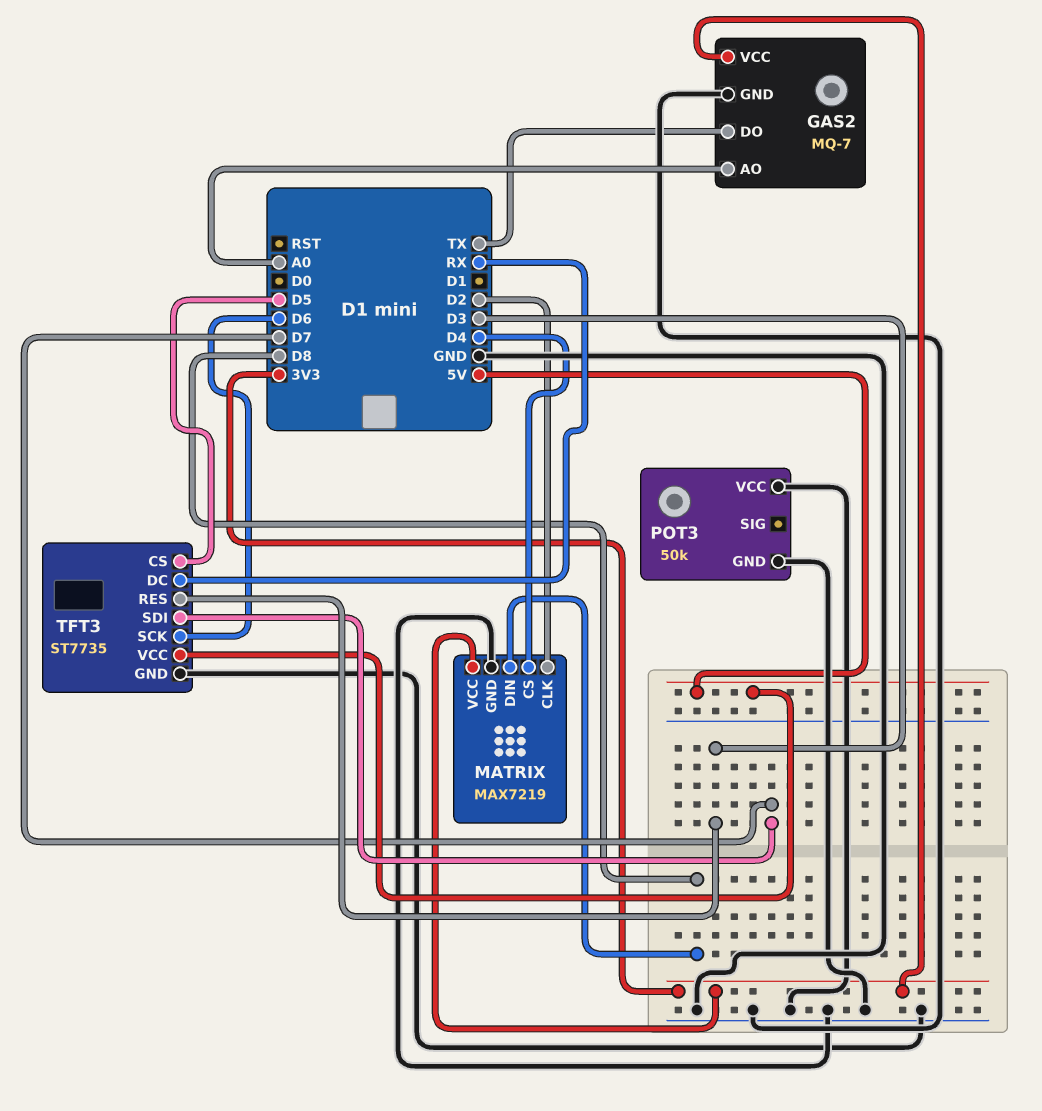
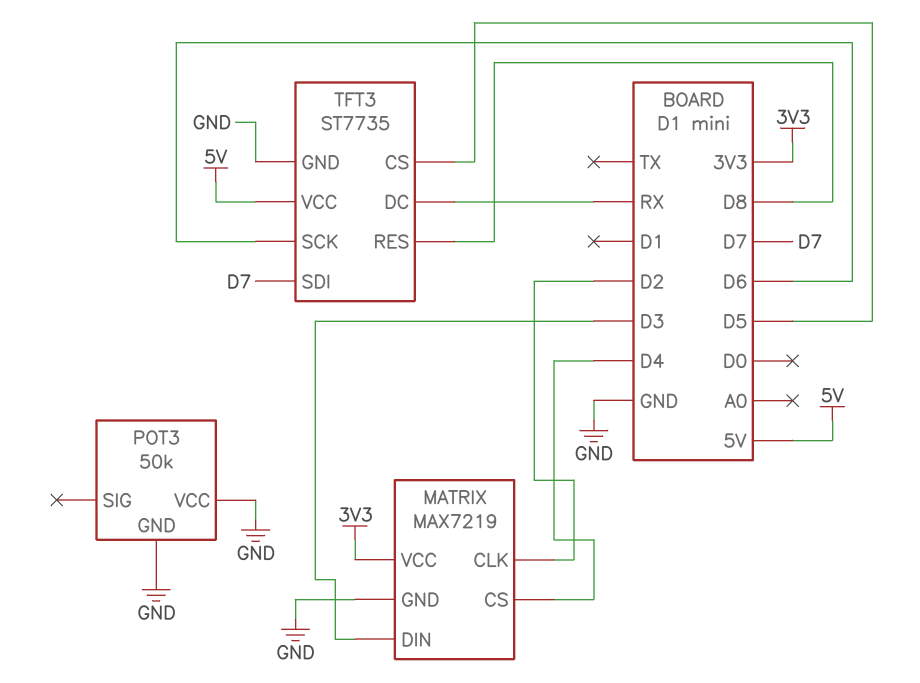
GAS2: MQ-7 -> none
GAS2 pin AO: A0 -> none
GAS2 pin DO: TX -> none
GAS2 pin GND: GND -> none
GAS2 pin VCC: 3V3 -> none
MATRIX pin DIN: D8 -> D3
TFT3 pin RES: D3 -> D8

